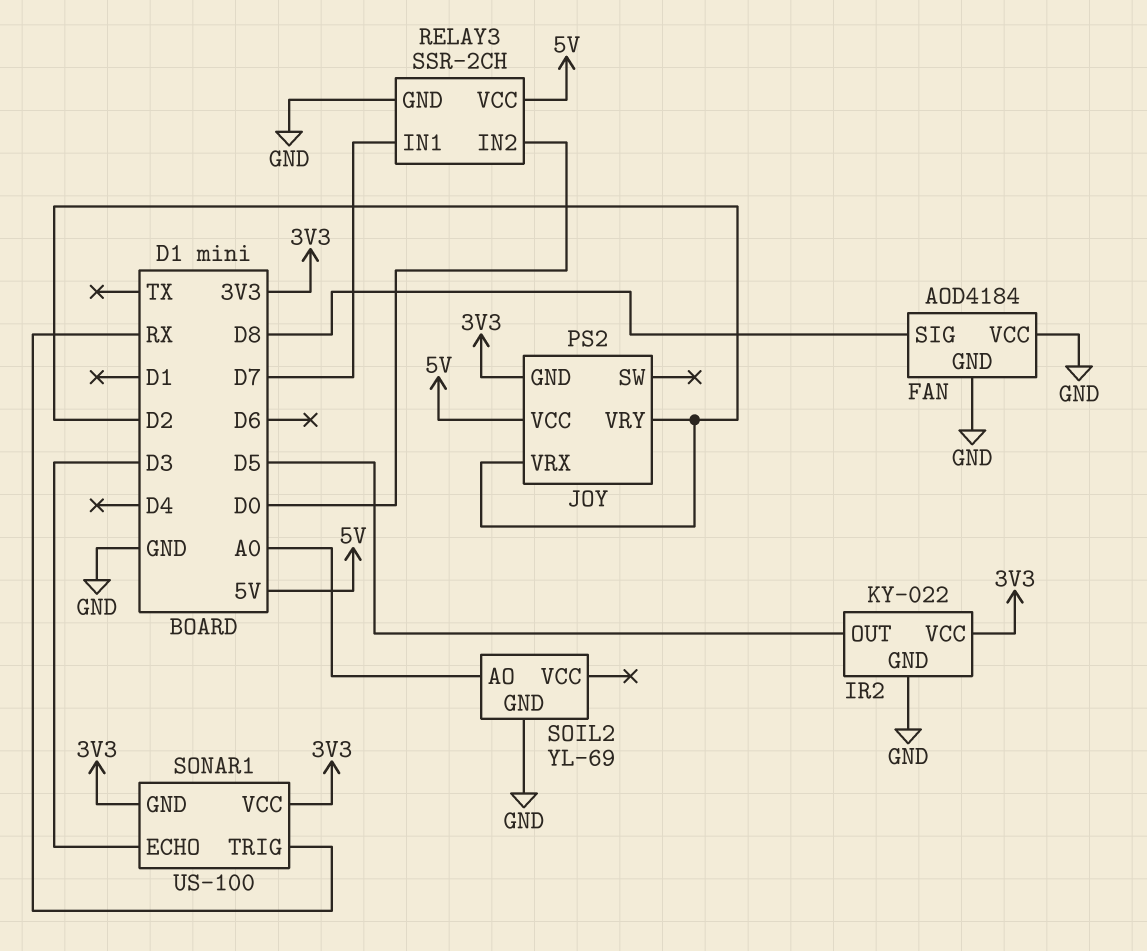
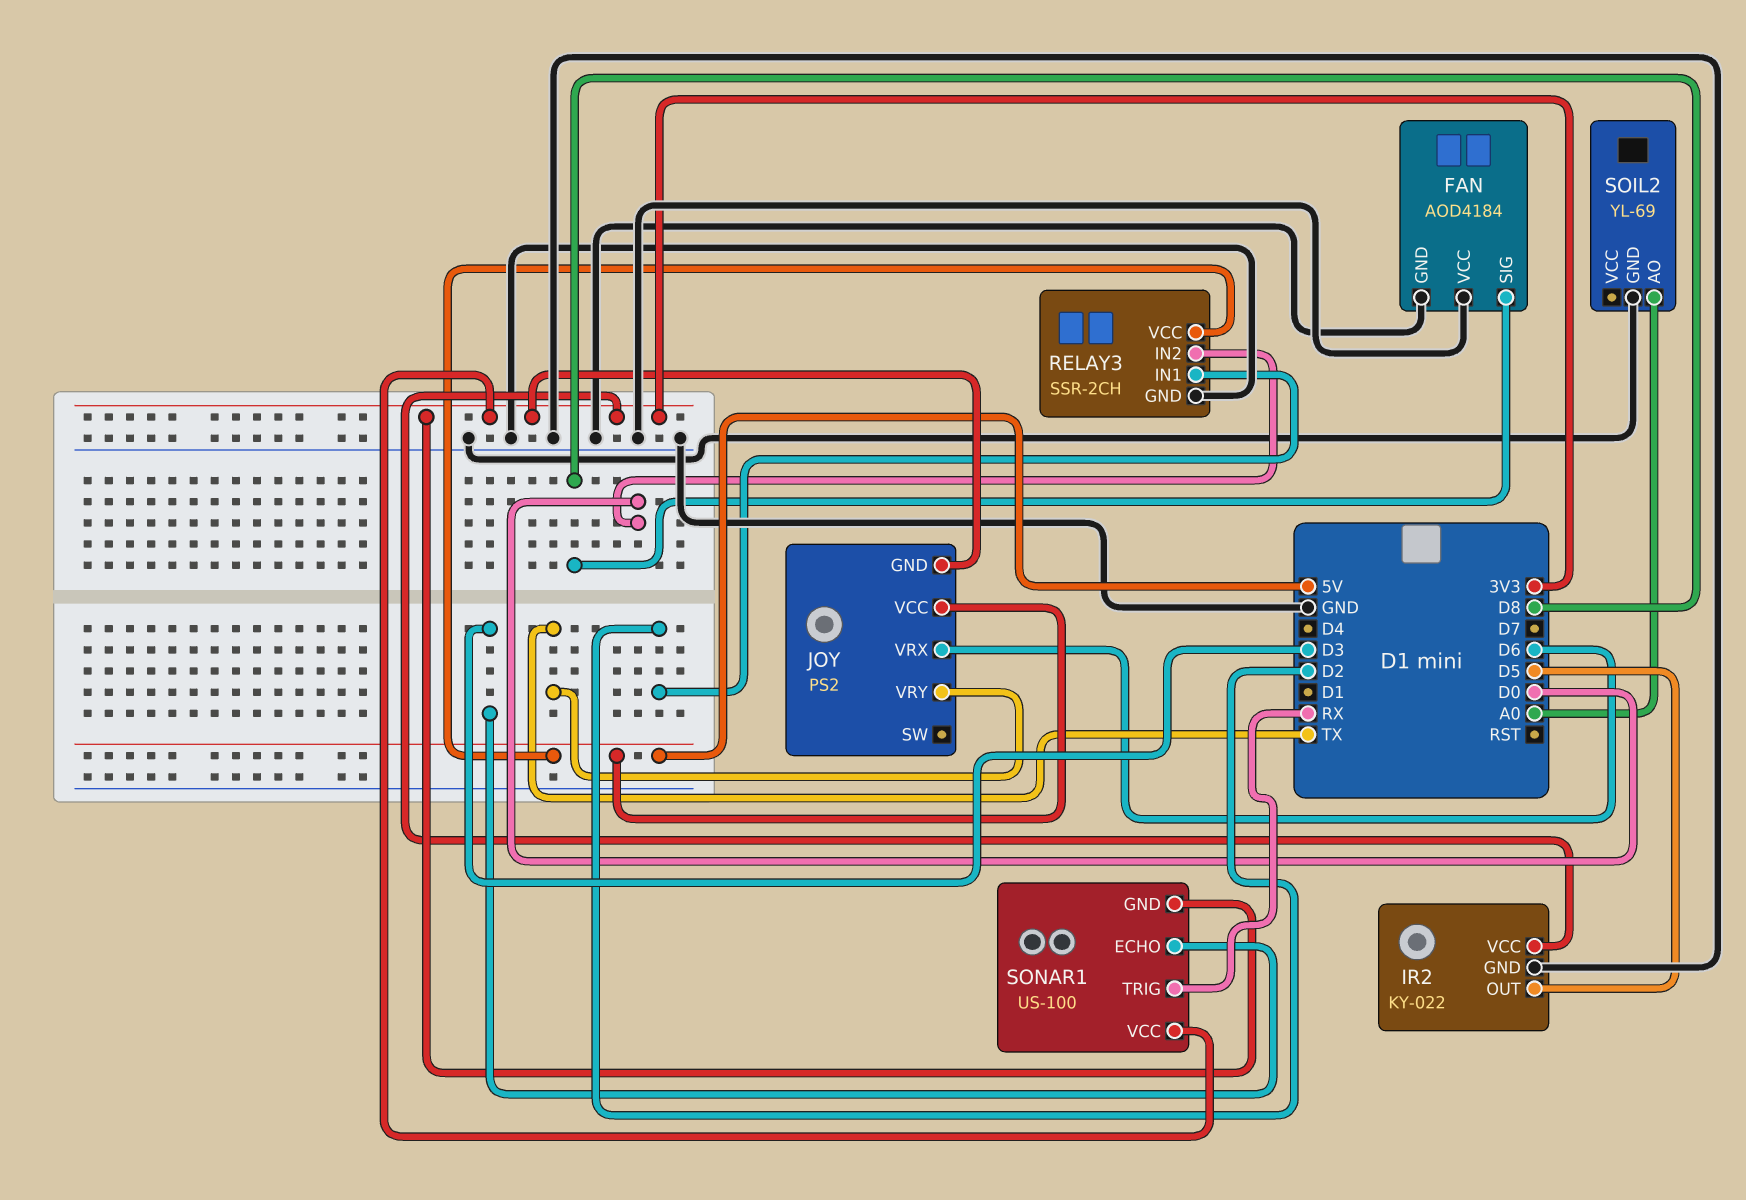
JOY pin VRX: D2 -> D6
JOY pin VRY: D2 -> TX
RELAY3 pin IN1: D7 -> D2

